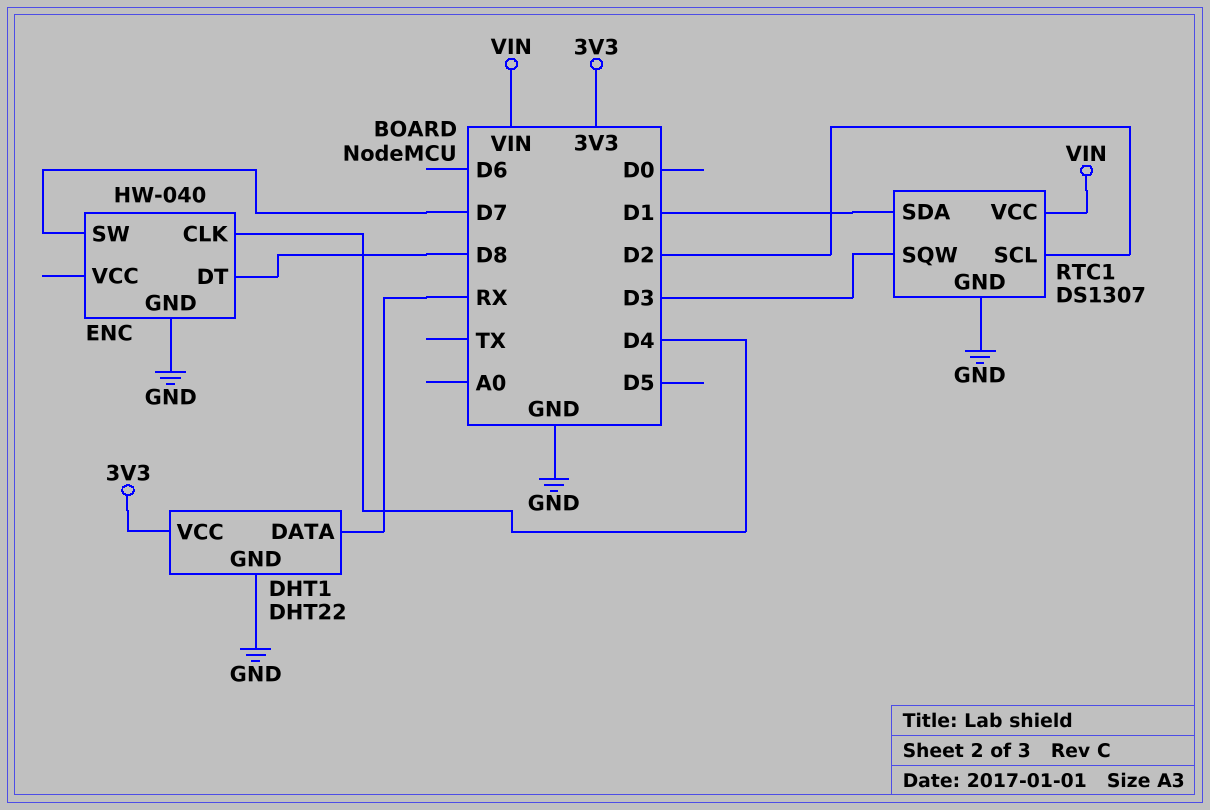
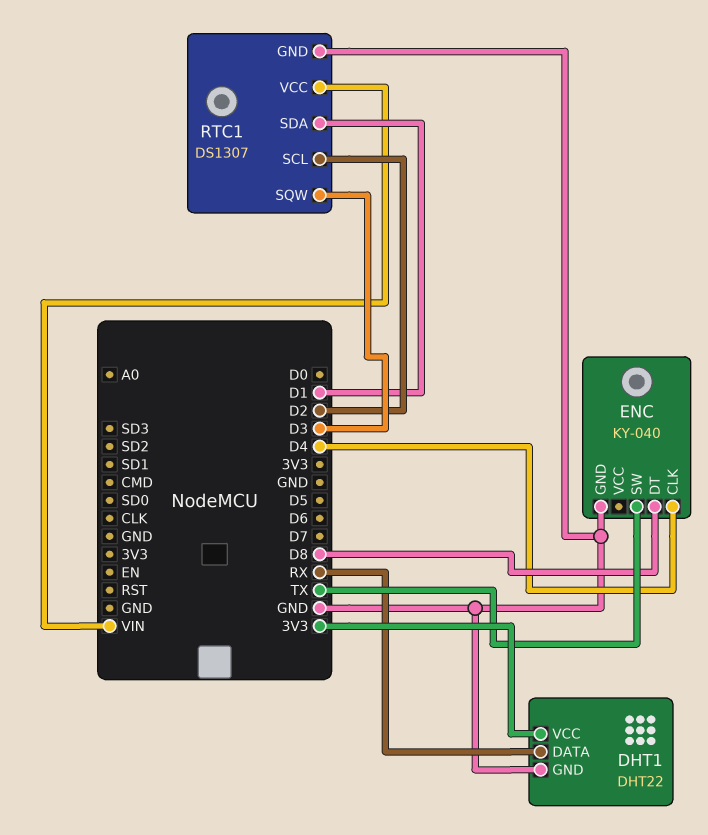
ENC: HW-040 -> KY-040
ENC pin SW: D7 -> TX

